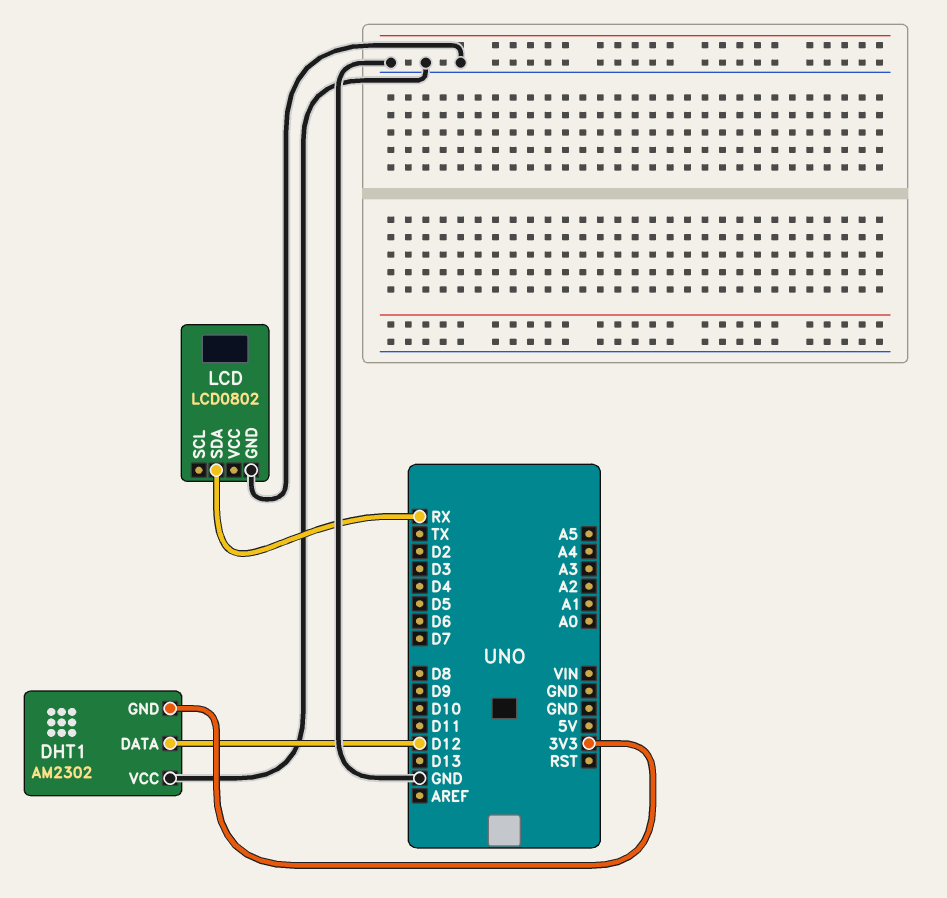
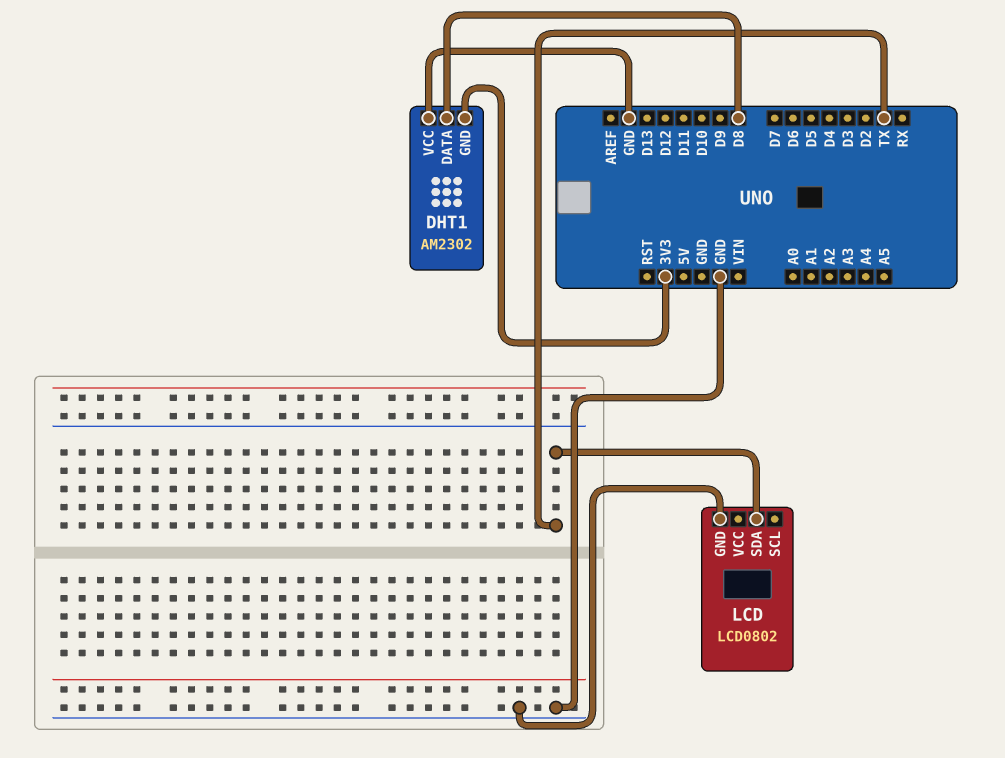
DHT1 pin DATA: D12 -> D8
LCD pin SDA: RX -> TX

